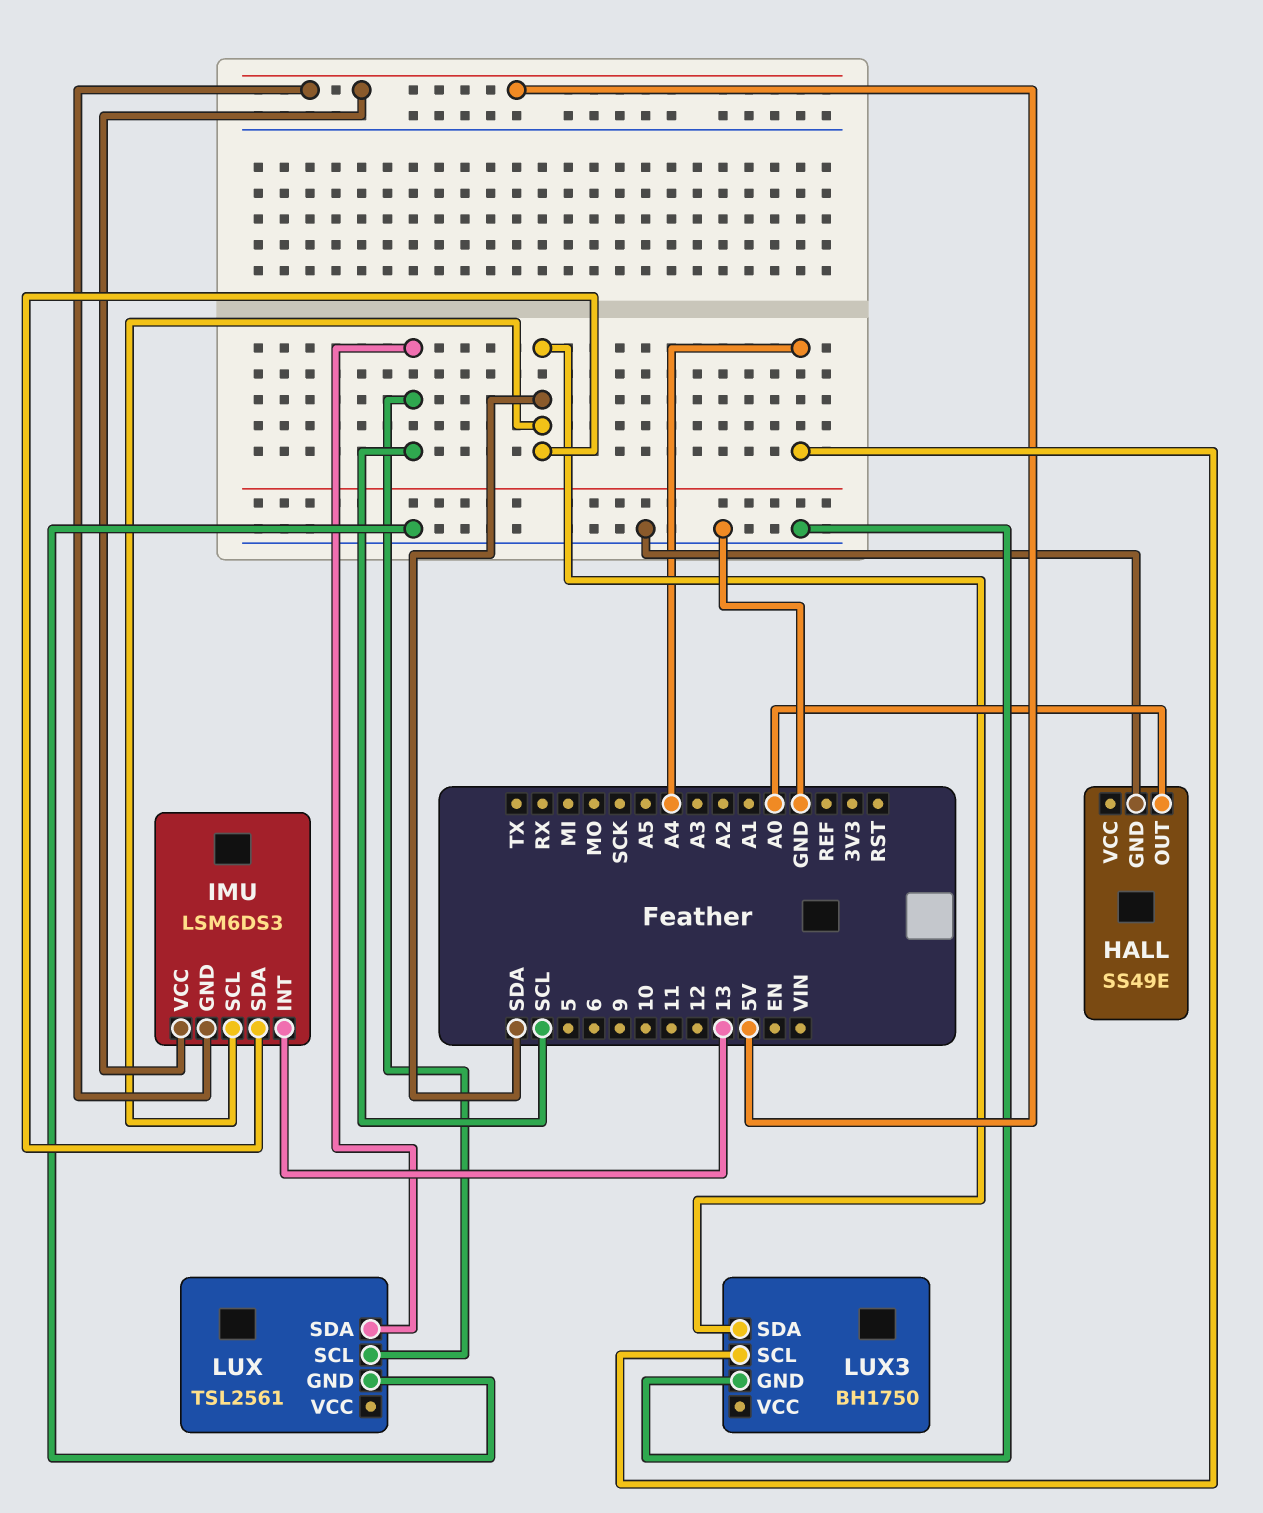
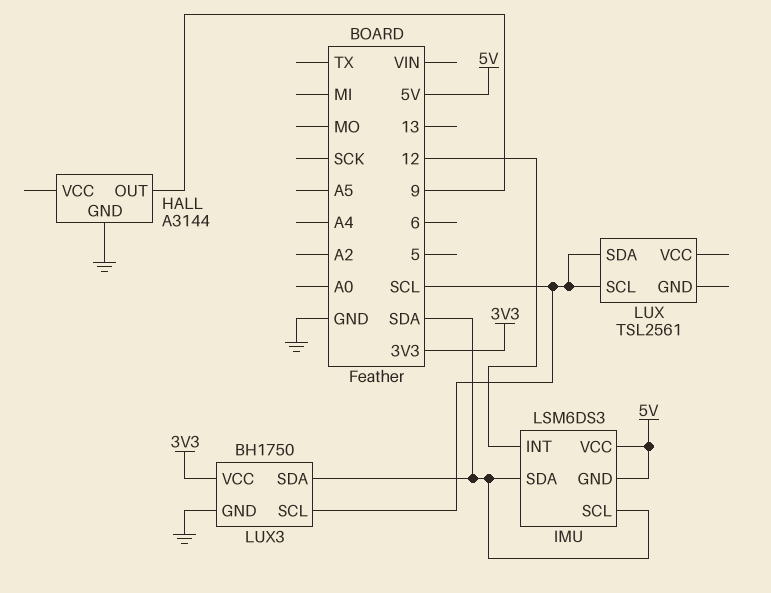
HALL: SS49E -> A3144
HALL pin OUT: A0 -> 9
IMU pin INT: 13 -> 12
LUX pin GND: GND -> none
LUX3 pin SCL: A4 -> SCL
LUX3 pin VCC: none -> 3V3

